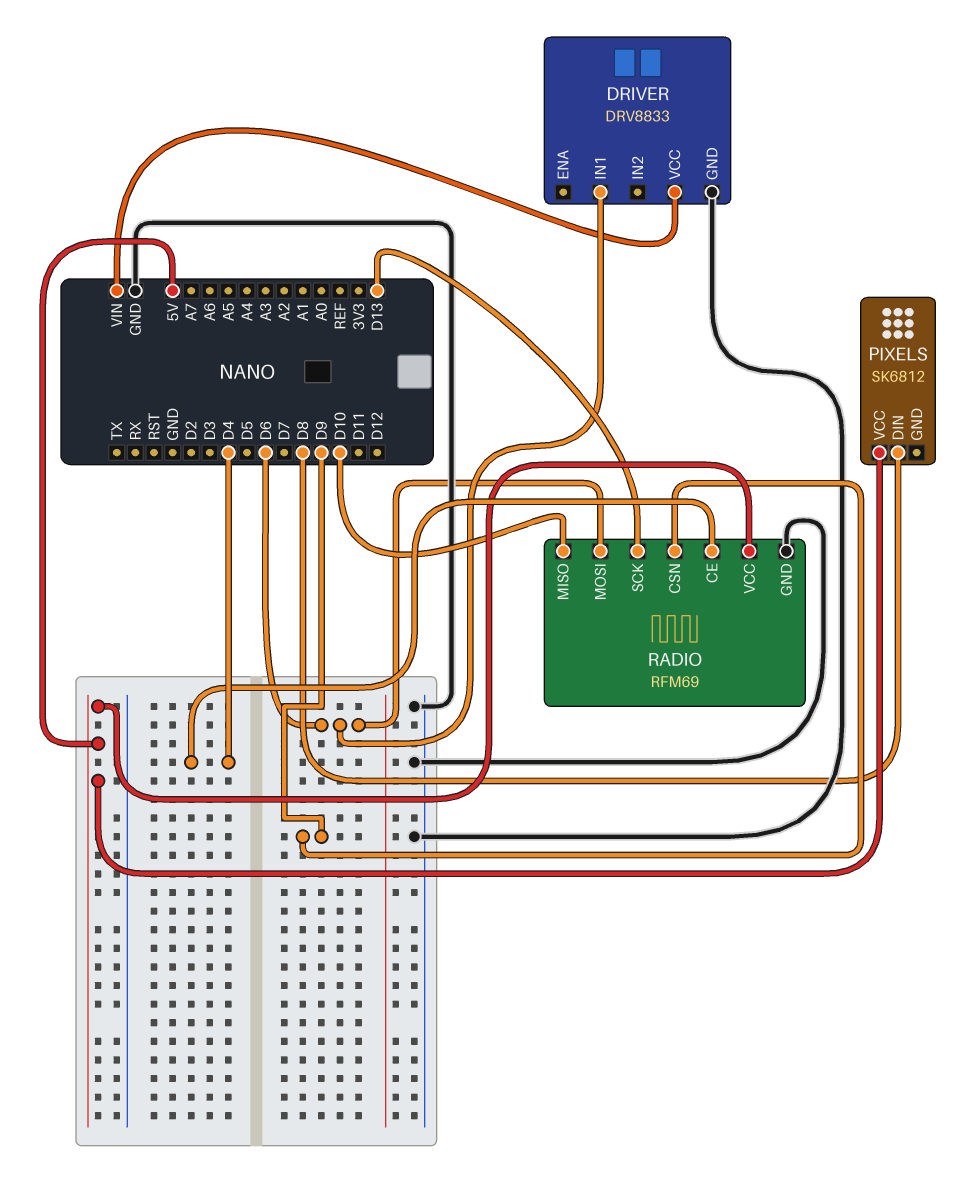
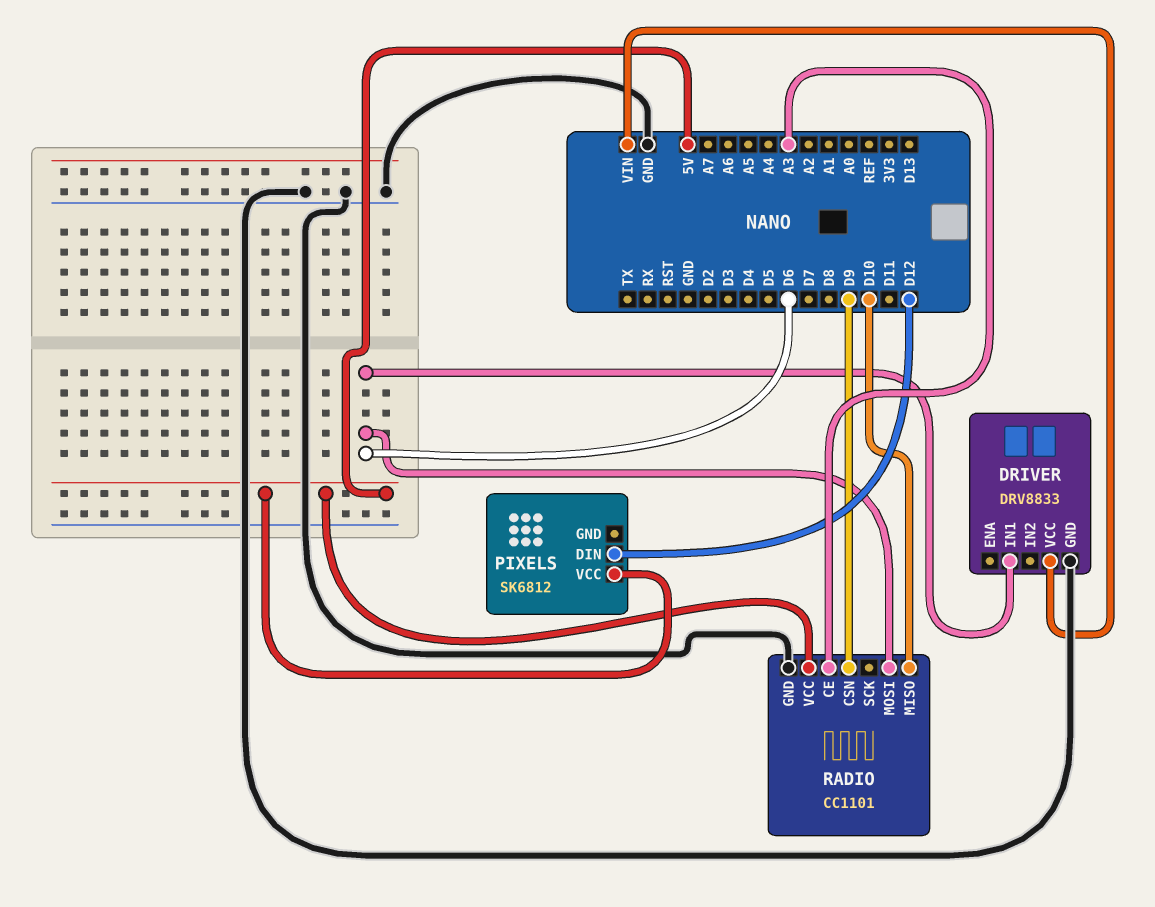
PIXELS pin DIN: D8 -> D12
RADIO: RFM69 -> CC1101
RADIO pin CE: D4 -> A3
RADIO pin SCK: D13 -> none

